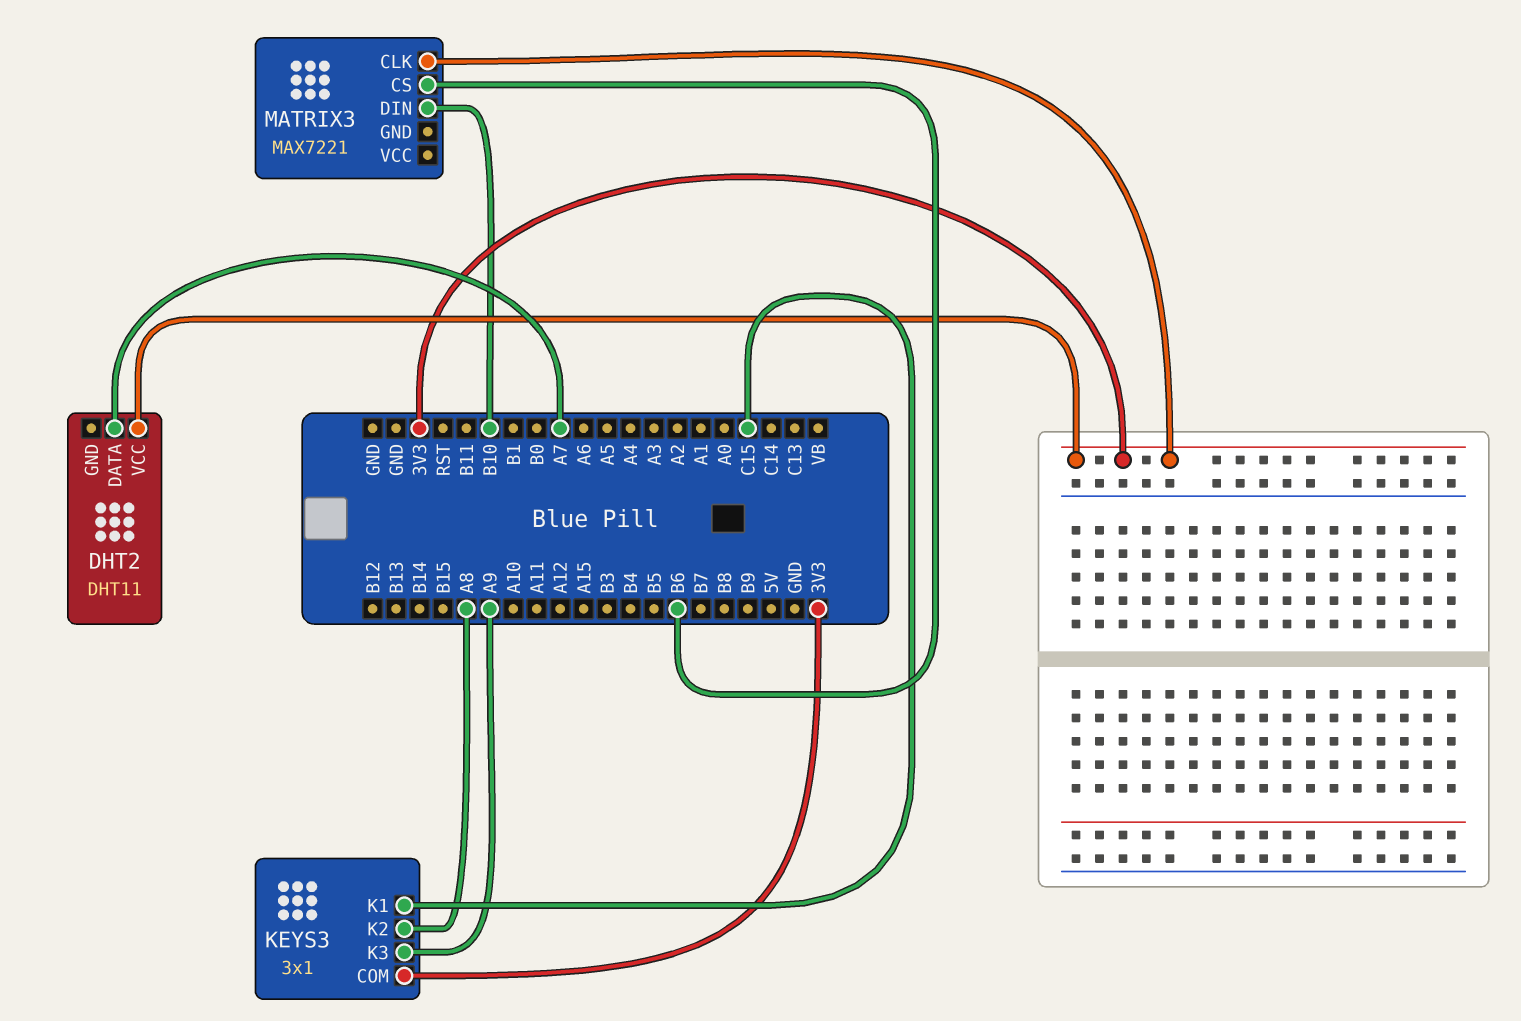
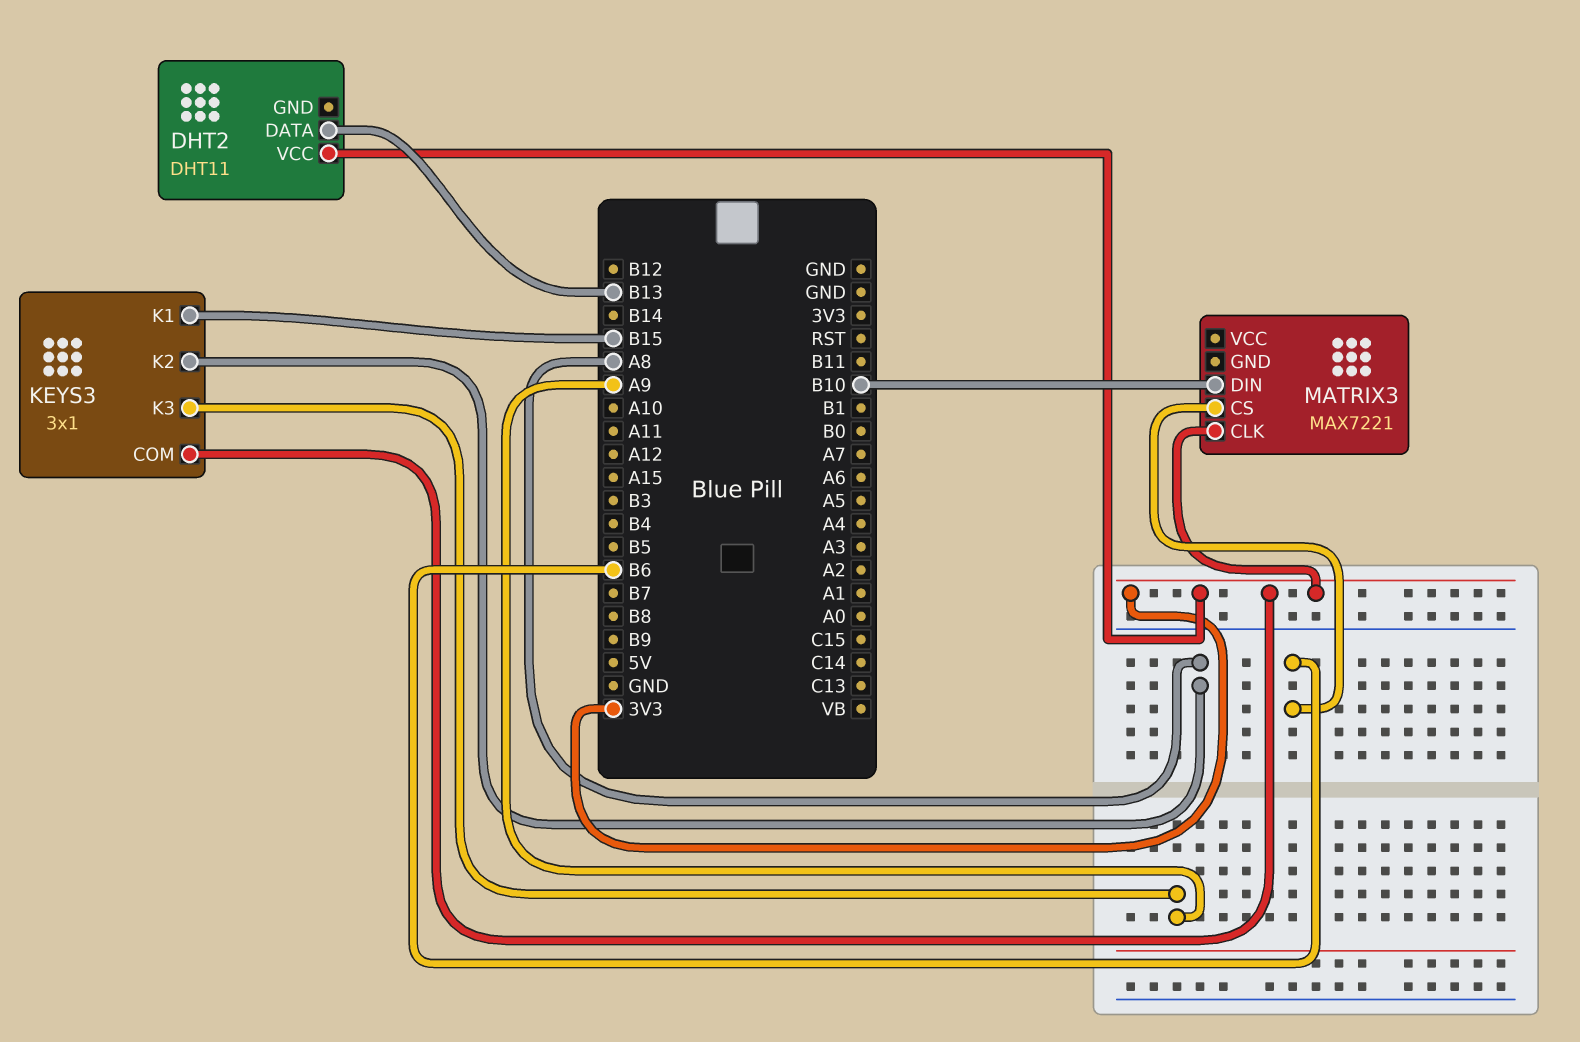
DHT2 pin DATA: A7 -> B13
KEYS3 pin K1: C15 -> B15

